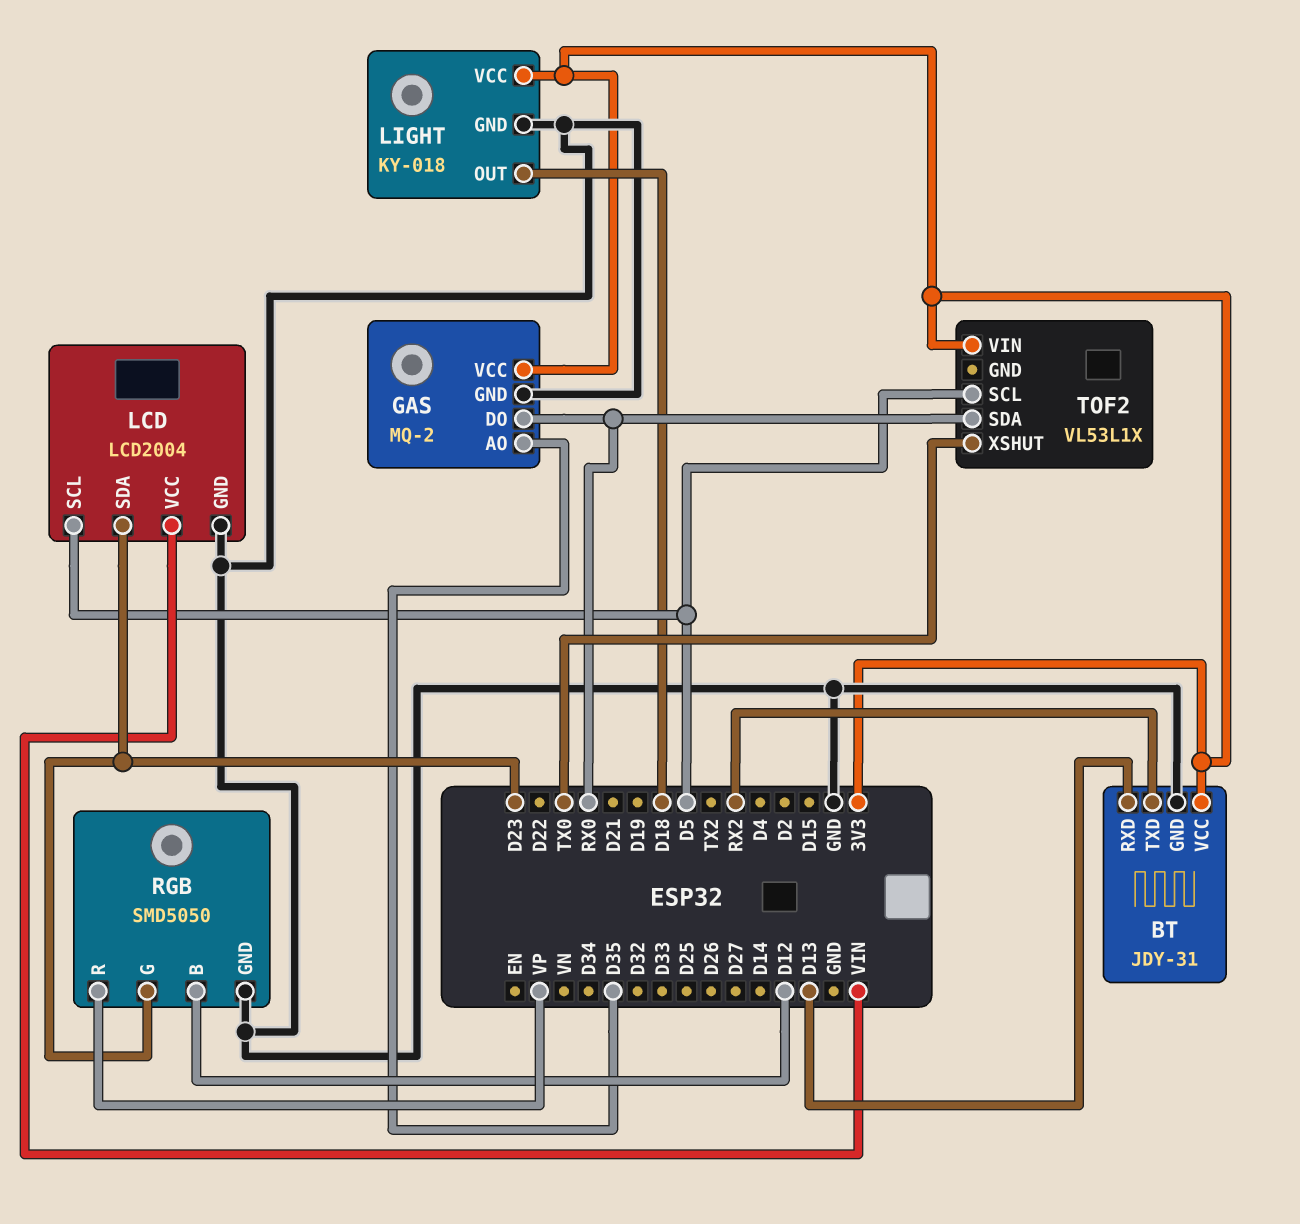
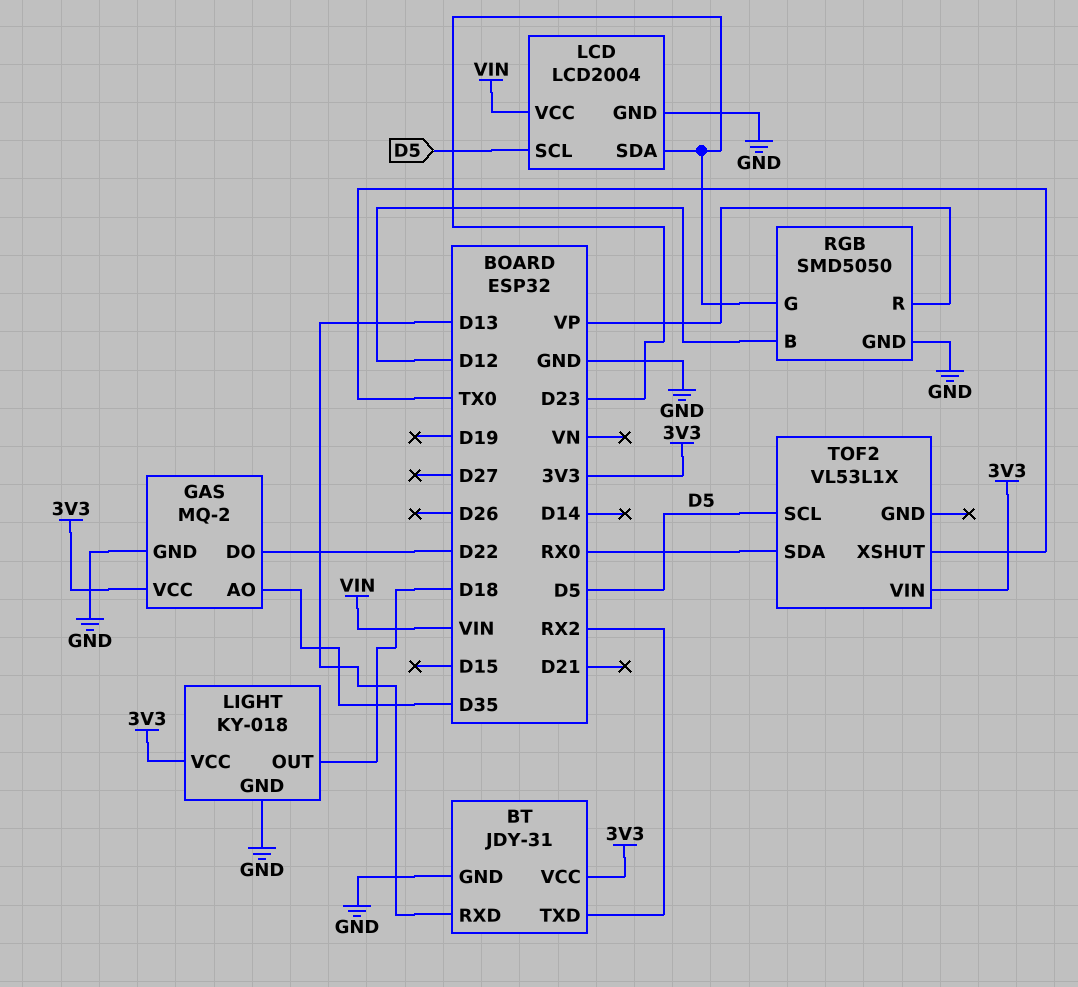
GAS pin DO: RX0 -> D22

